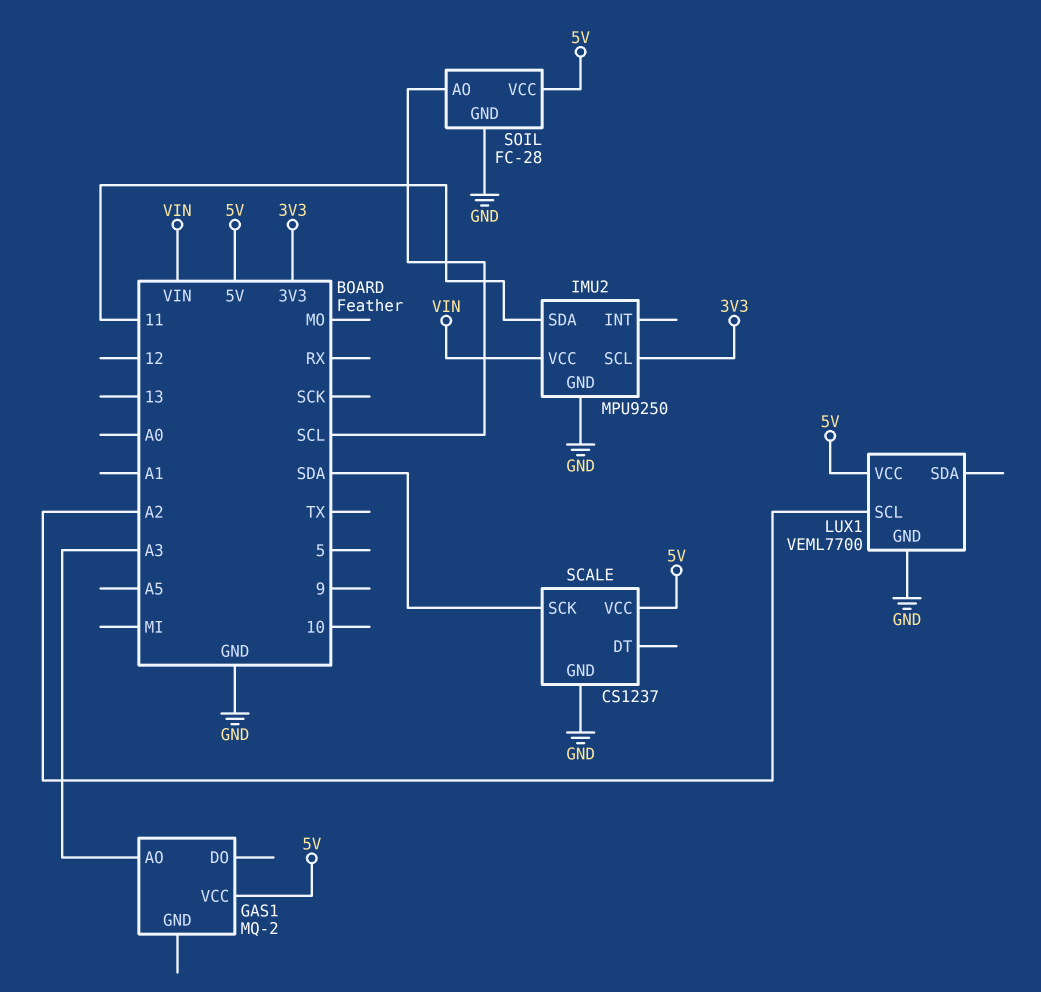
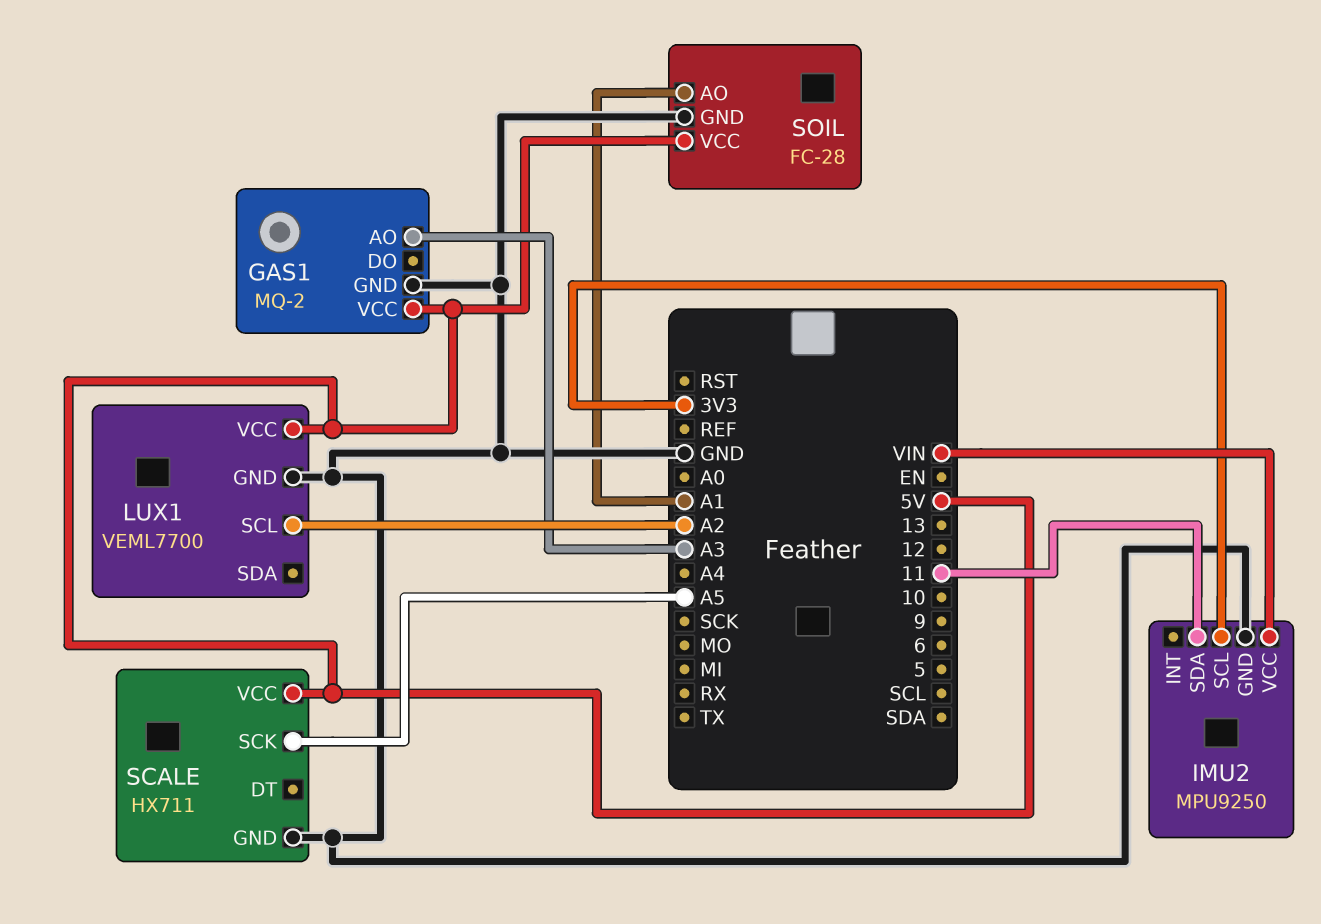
GAS1 pin GND: none -> GND
SCALE: CS1237 -> HX711
SCALE pin SCK: SDA -> A5
SOIL pin AO: SCL -> A1

